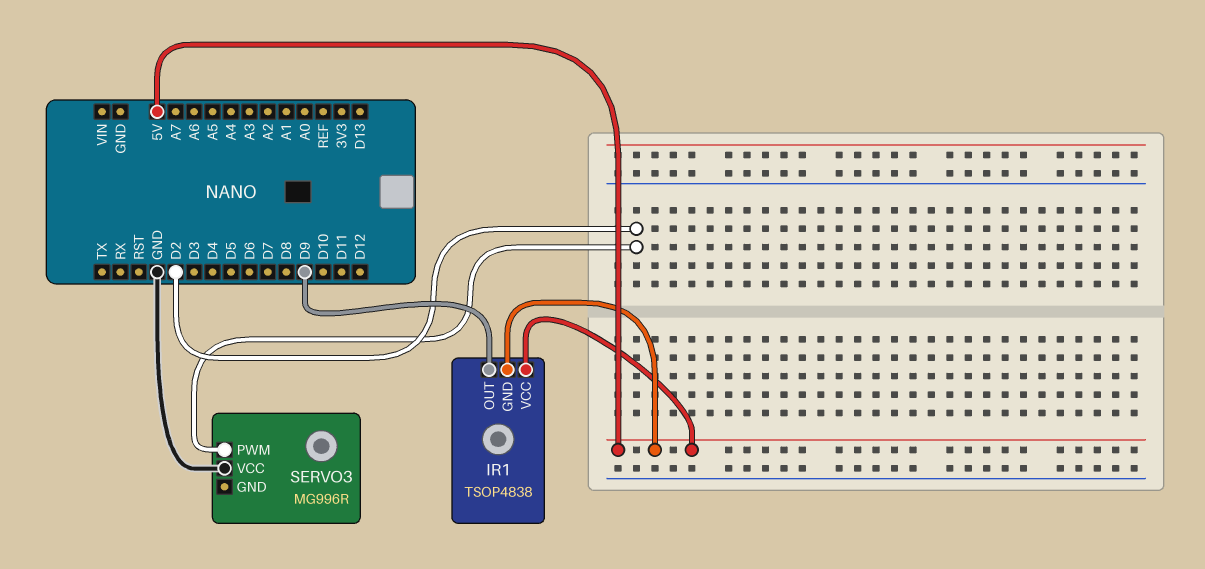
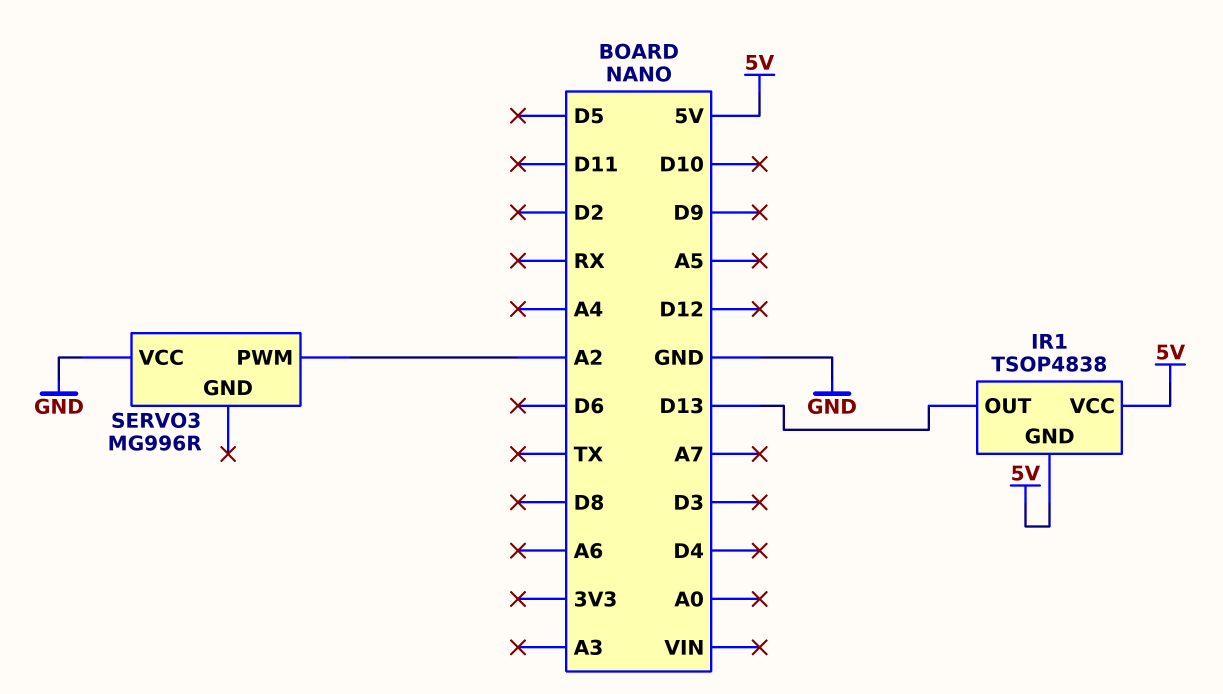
IR1 pin OUT: D9 -> D13
SERVO3 pin PWM: D2 -> A2

